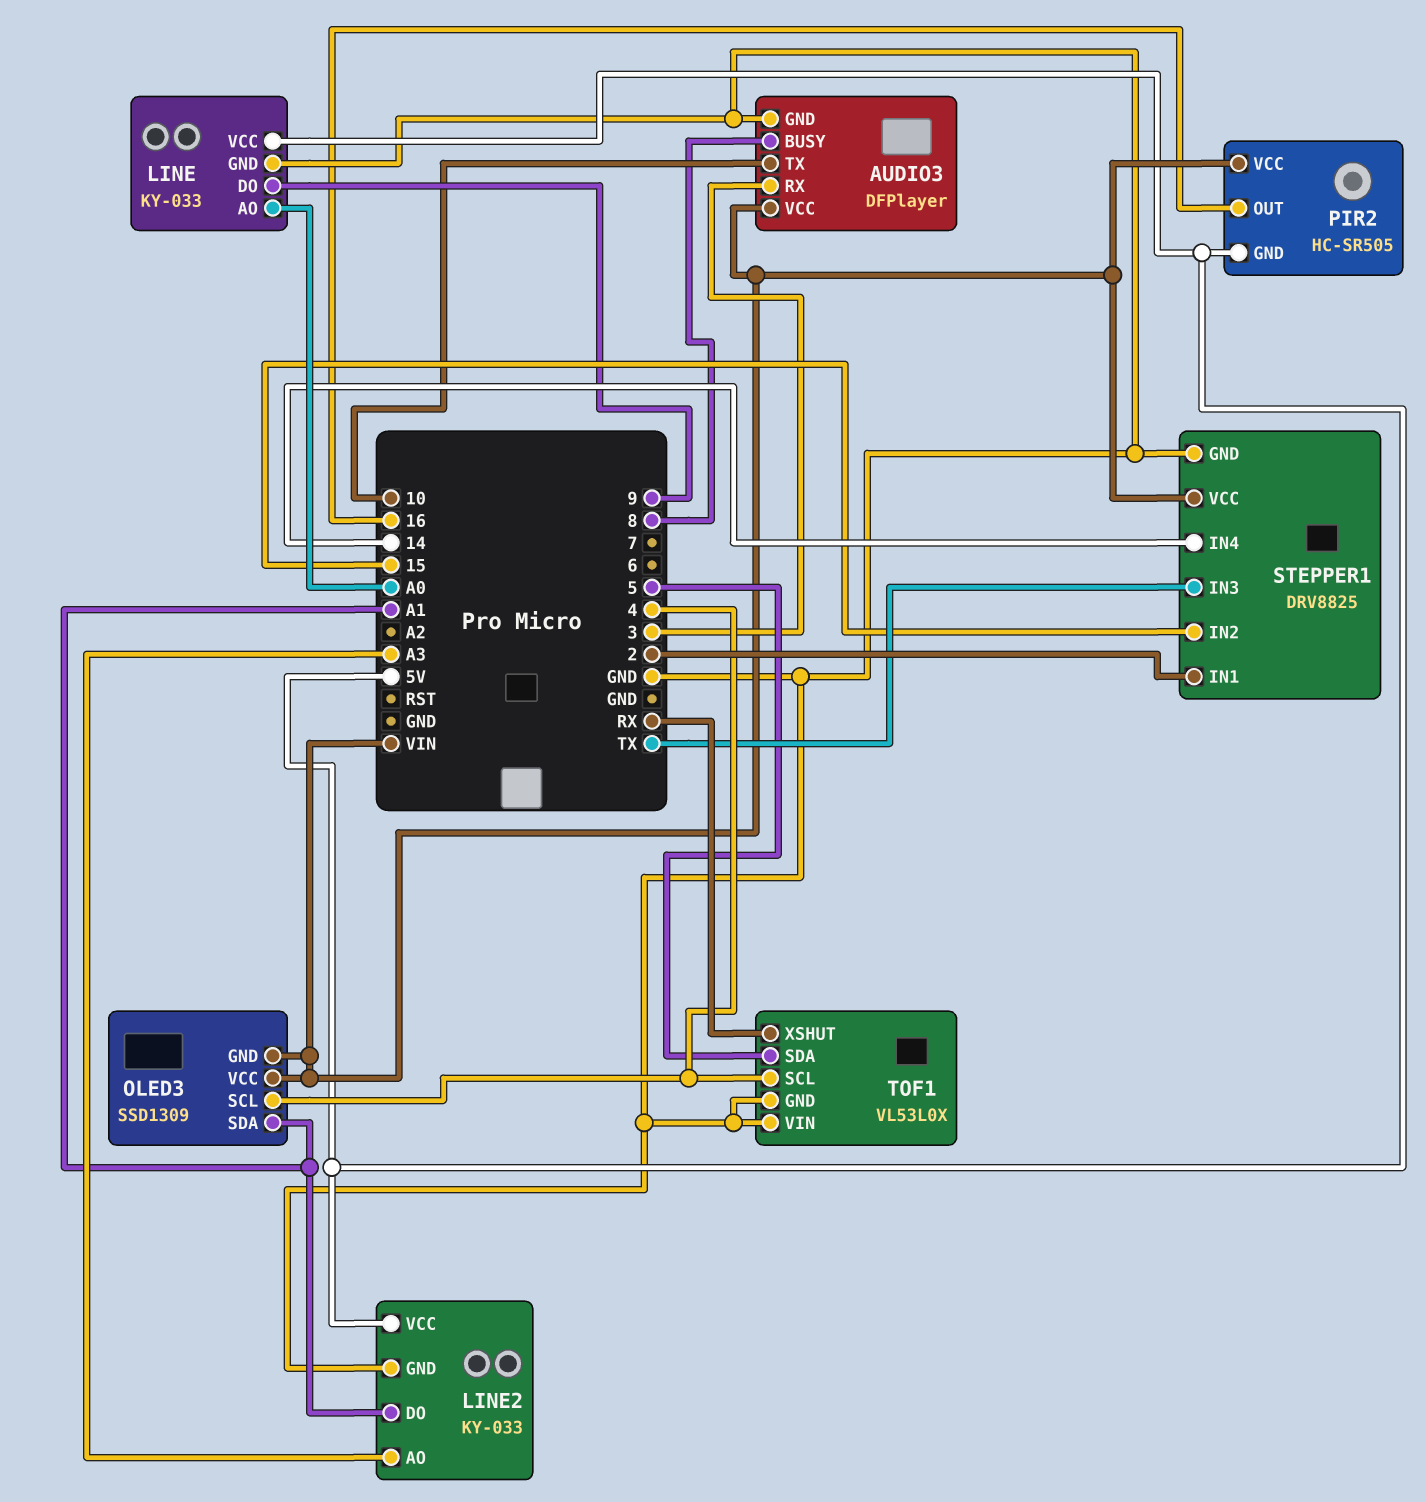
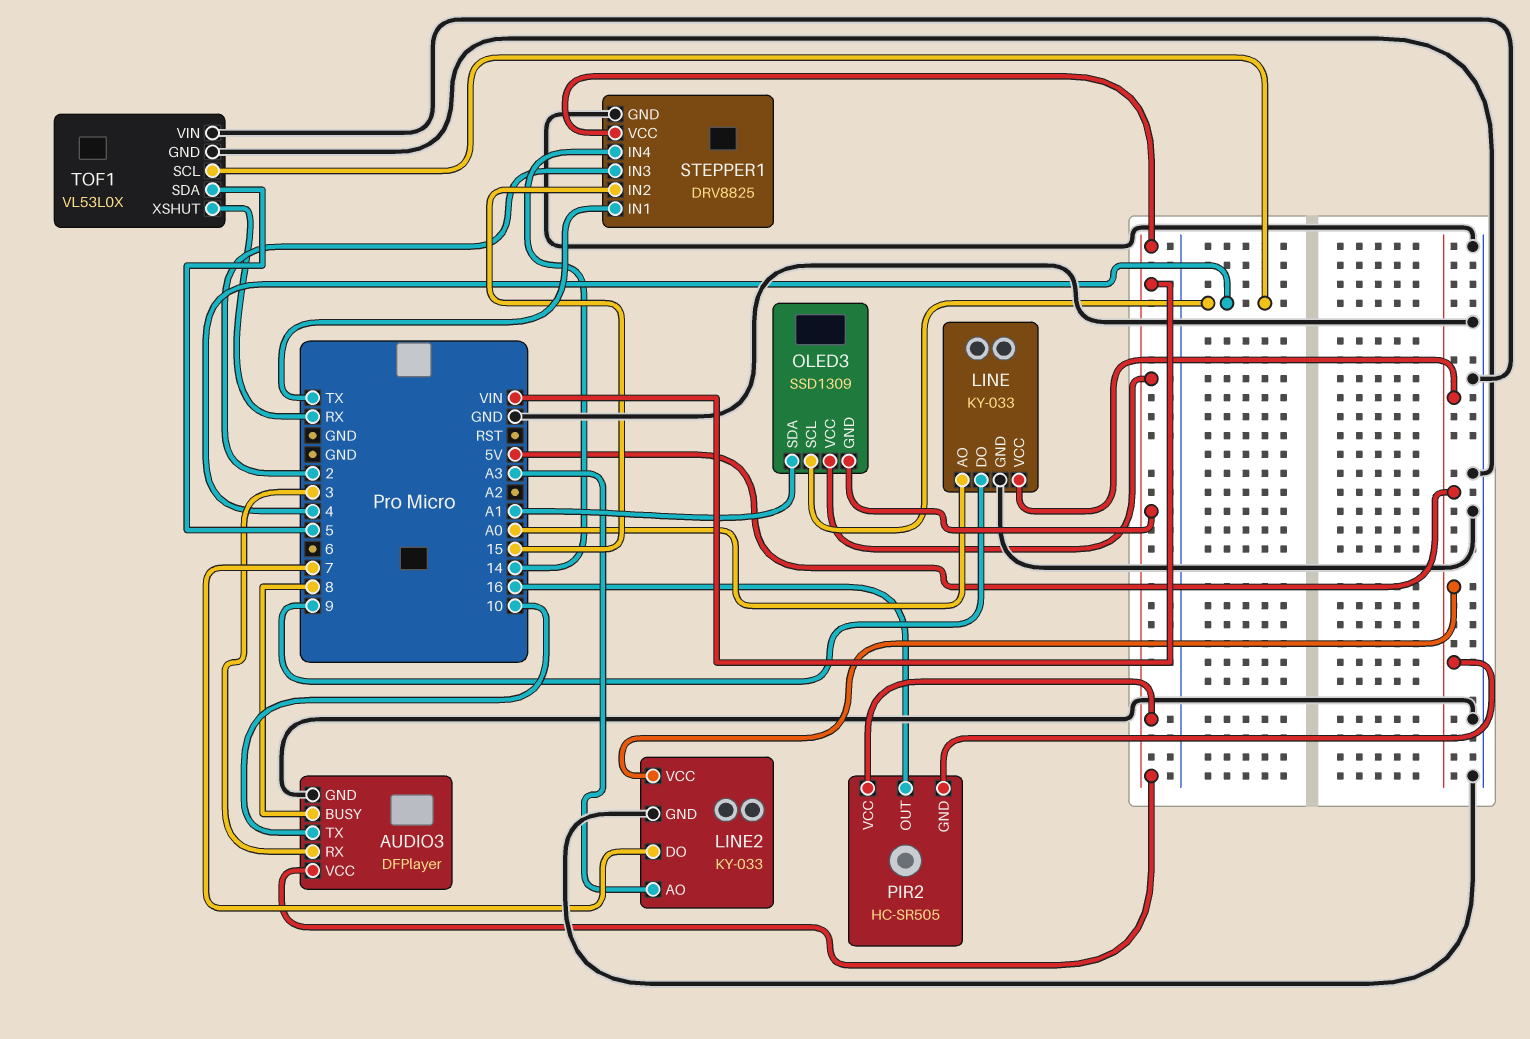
LINE2 pin DO: A1 -> 7
STEPPER1 pin IN1: 2 -> TX
STEPPER1 pin IN3: TX -> 2

